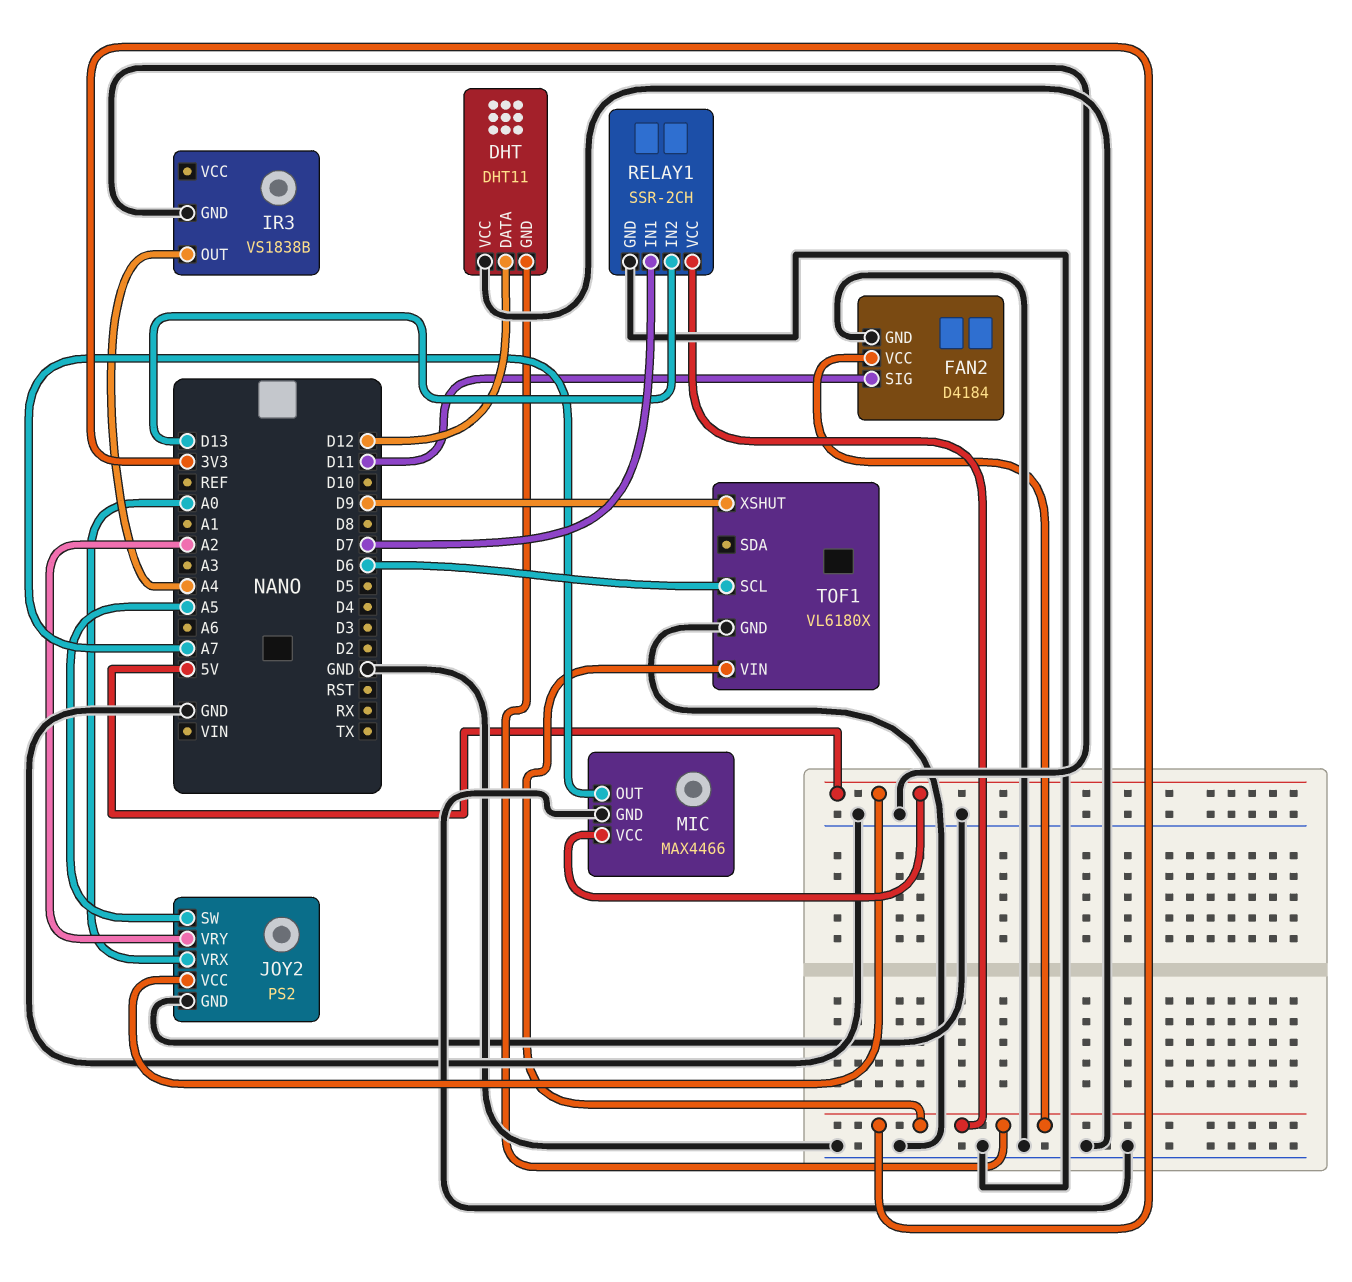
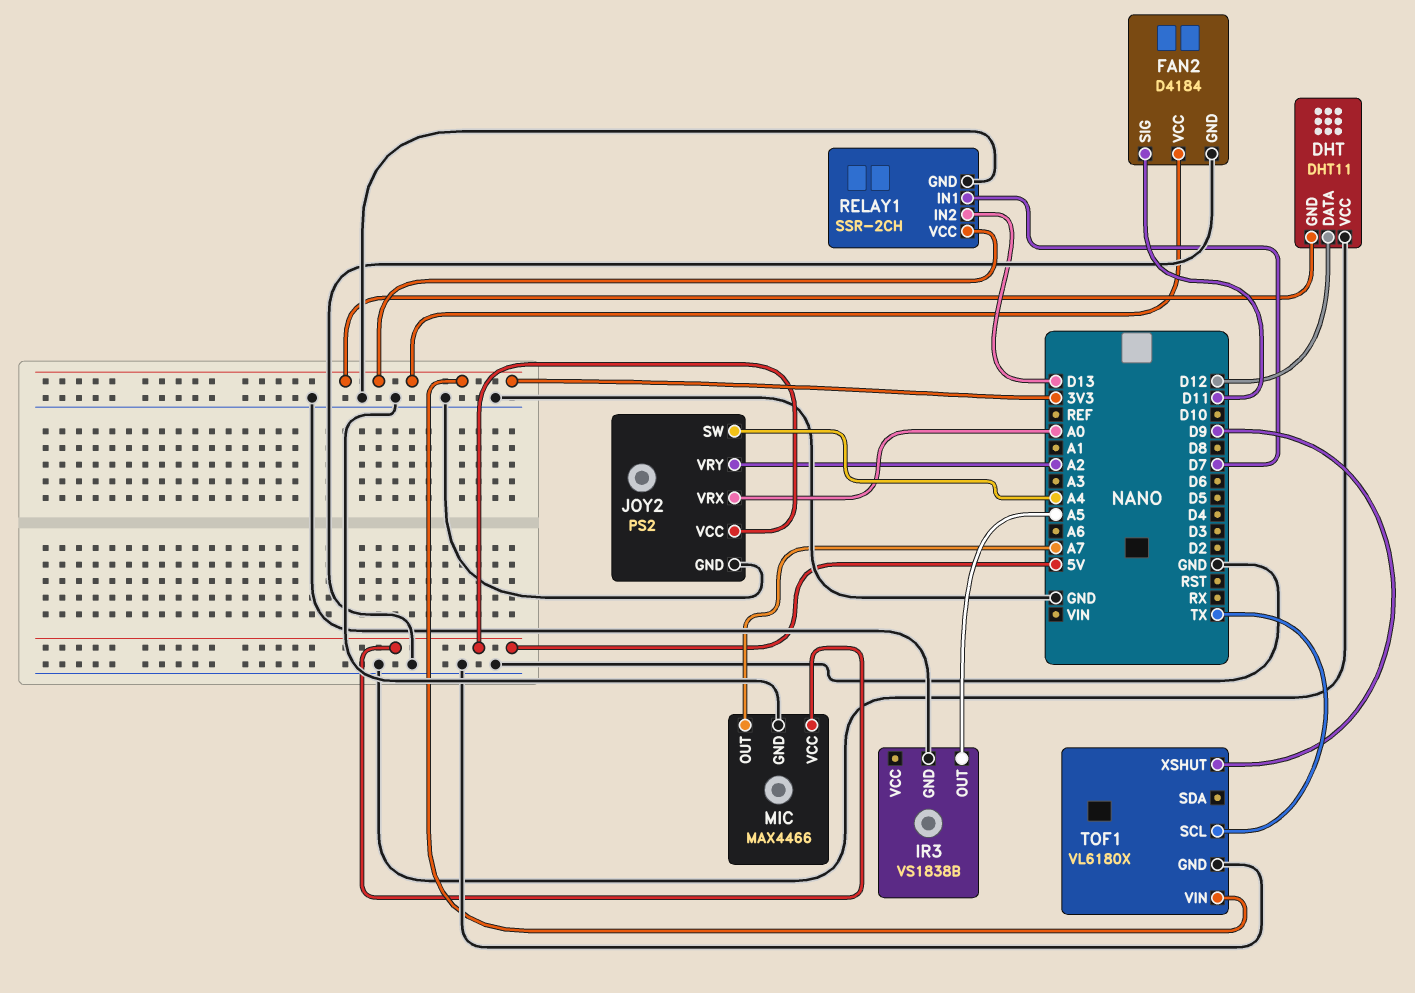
IR3 pin OUT: A4 -> A5
JOY2 pin SW: A5 -> A4
TOF1 pin SCL: D6 -> TX

